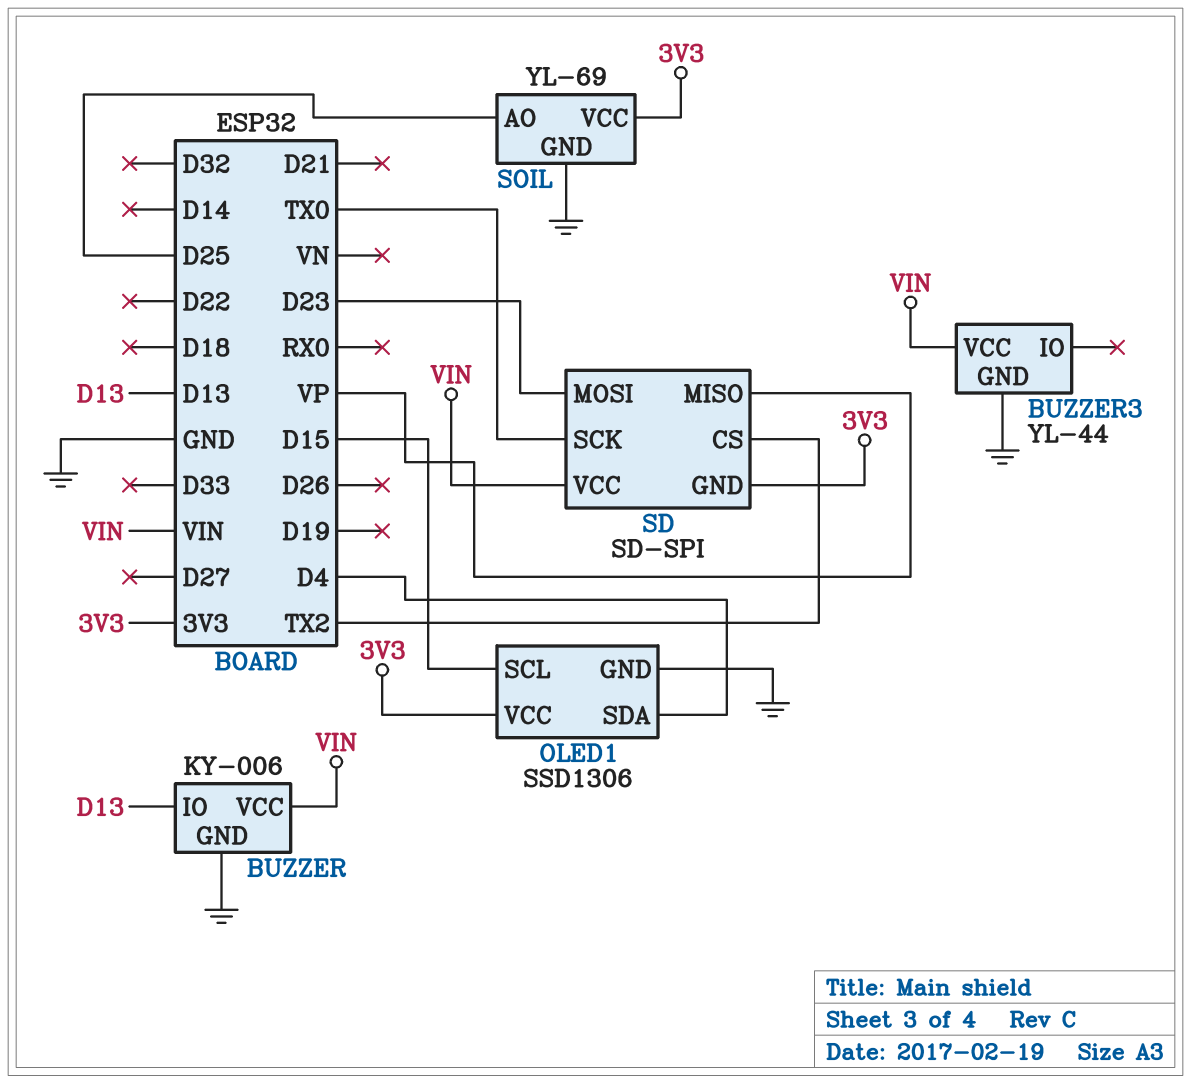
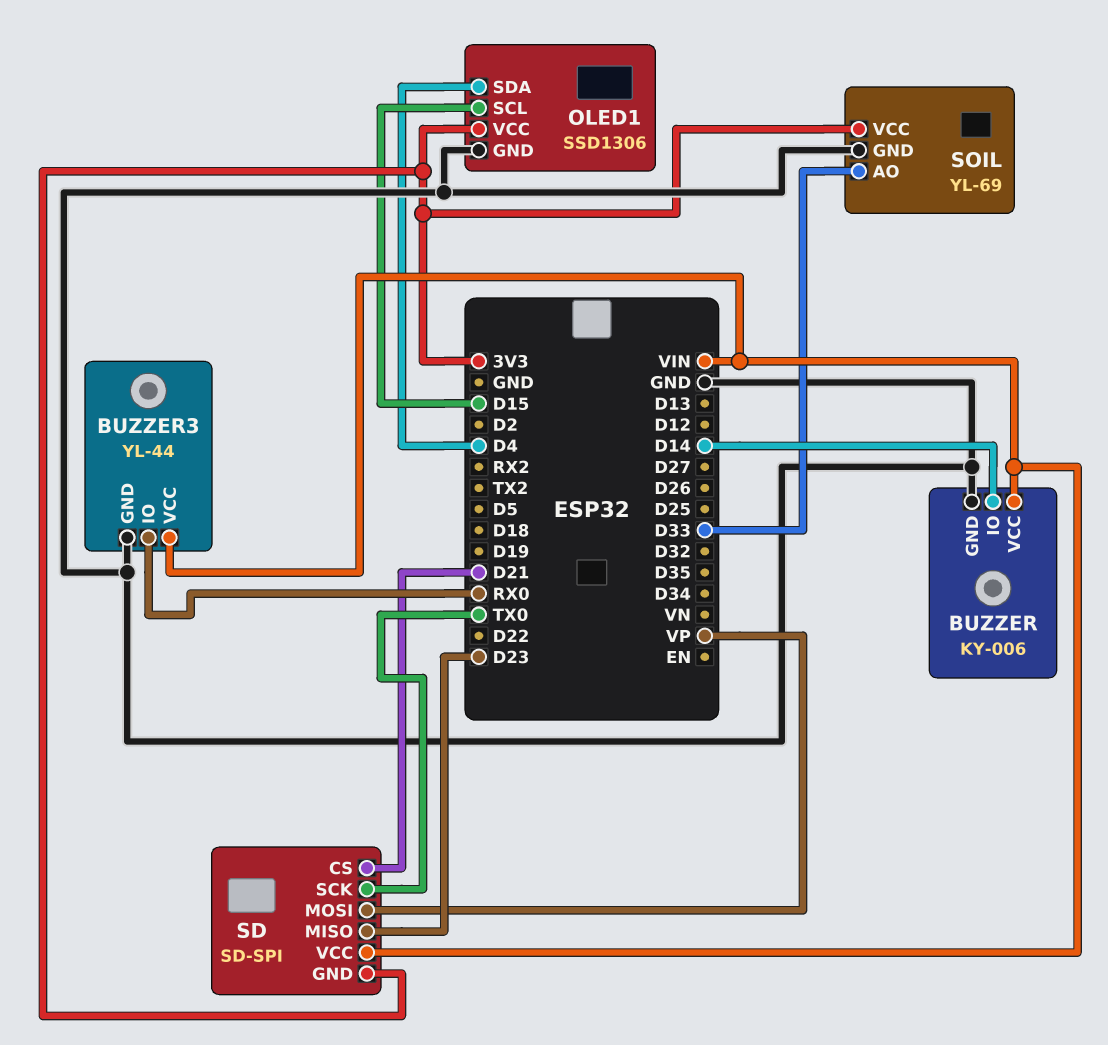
BUZZER pin IO: D13 -> D14
BUZZER3 pin IO: none -> RX0
SD pin CS: TX2 -> D21
SD pin MISO: VP -> D23
SD pin MOSI: D23 -> VP
SOIL pin AO: D25 -> D33

